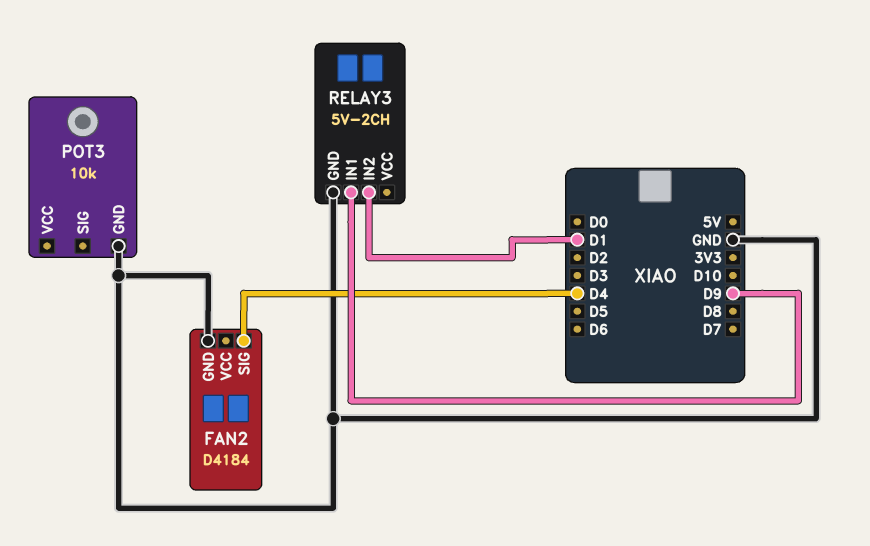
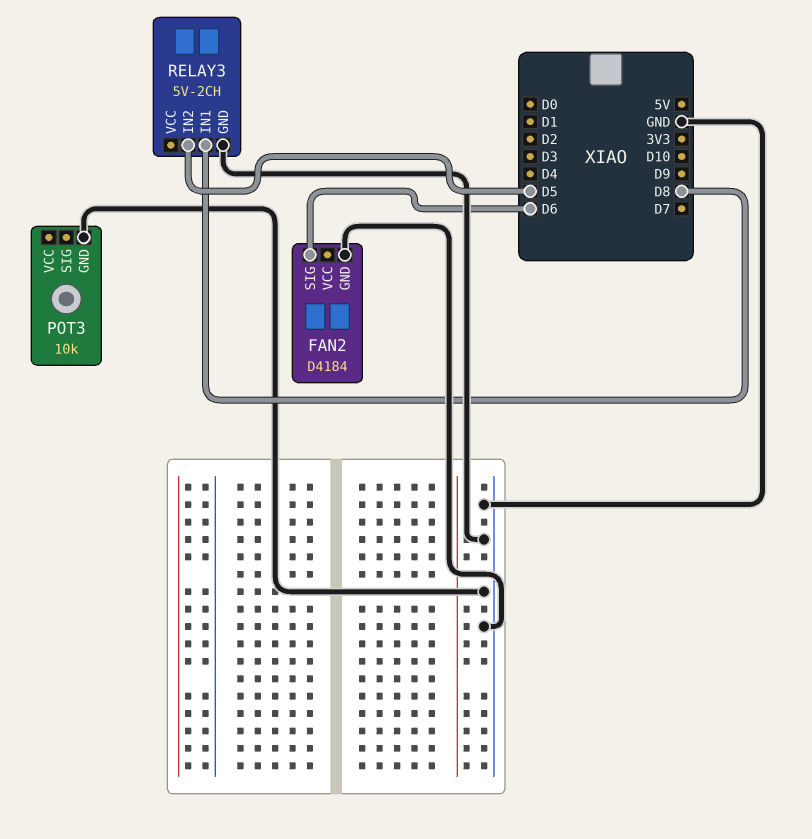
FAN2 pin SIG: D4 -> D6
RELAY3 pin IN1: D9 -> D8
RELAY3 pin IN2: D1 -> D5

